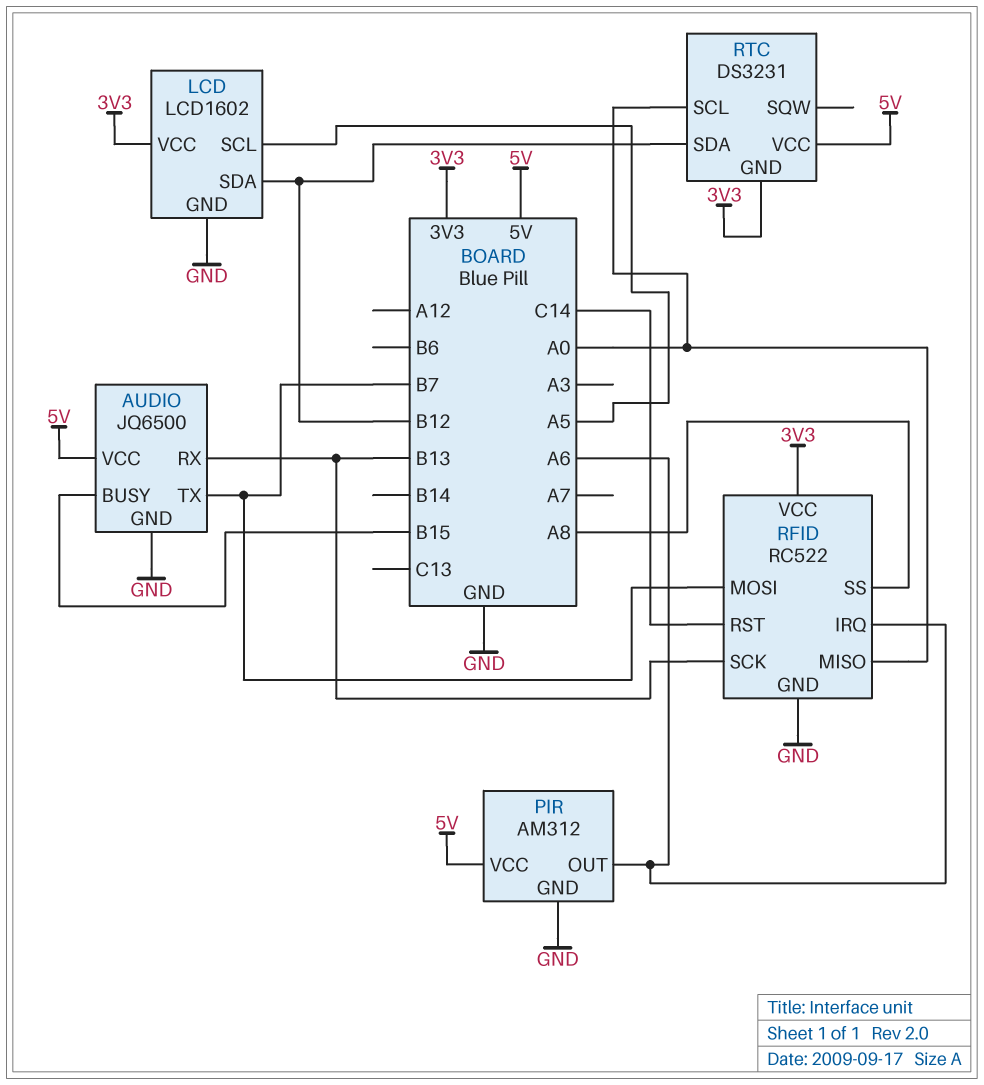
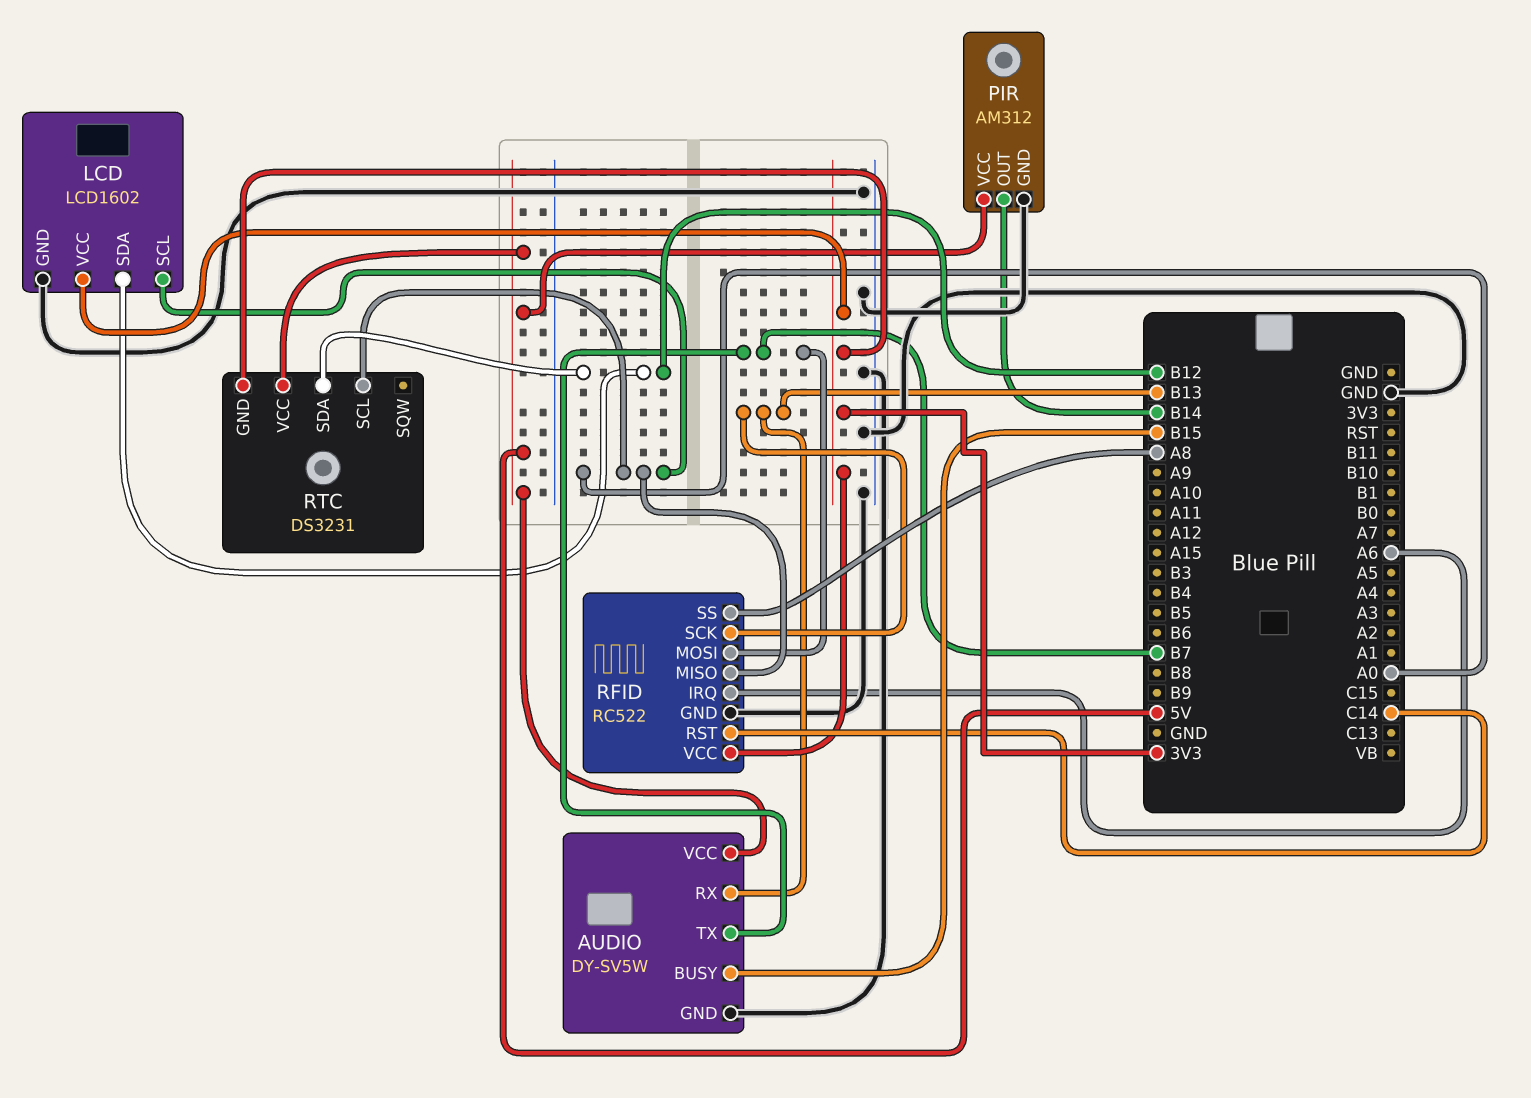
AUDIO: JQ6500 -> DY-SV5W
LCD pin SCL: A5 -> A0
PIR pin OUT: A6 -> B14

